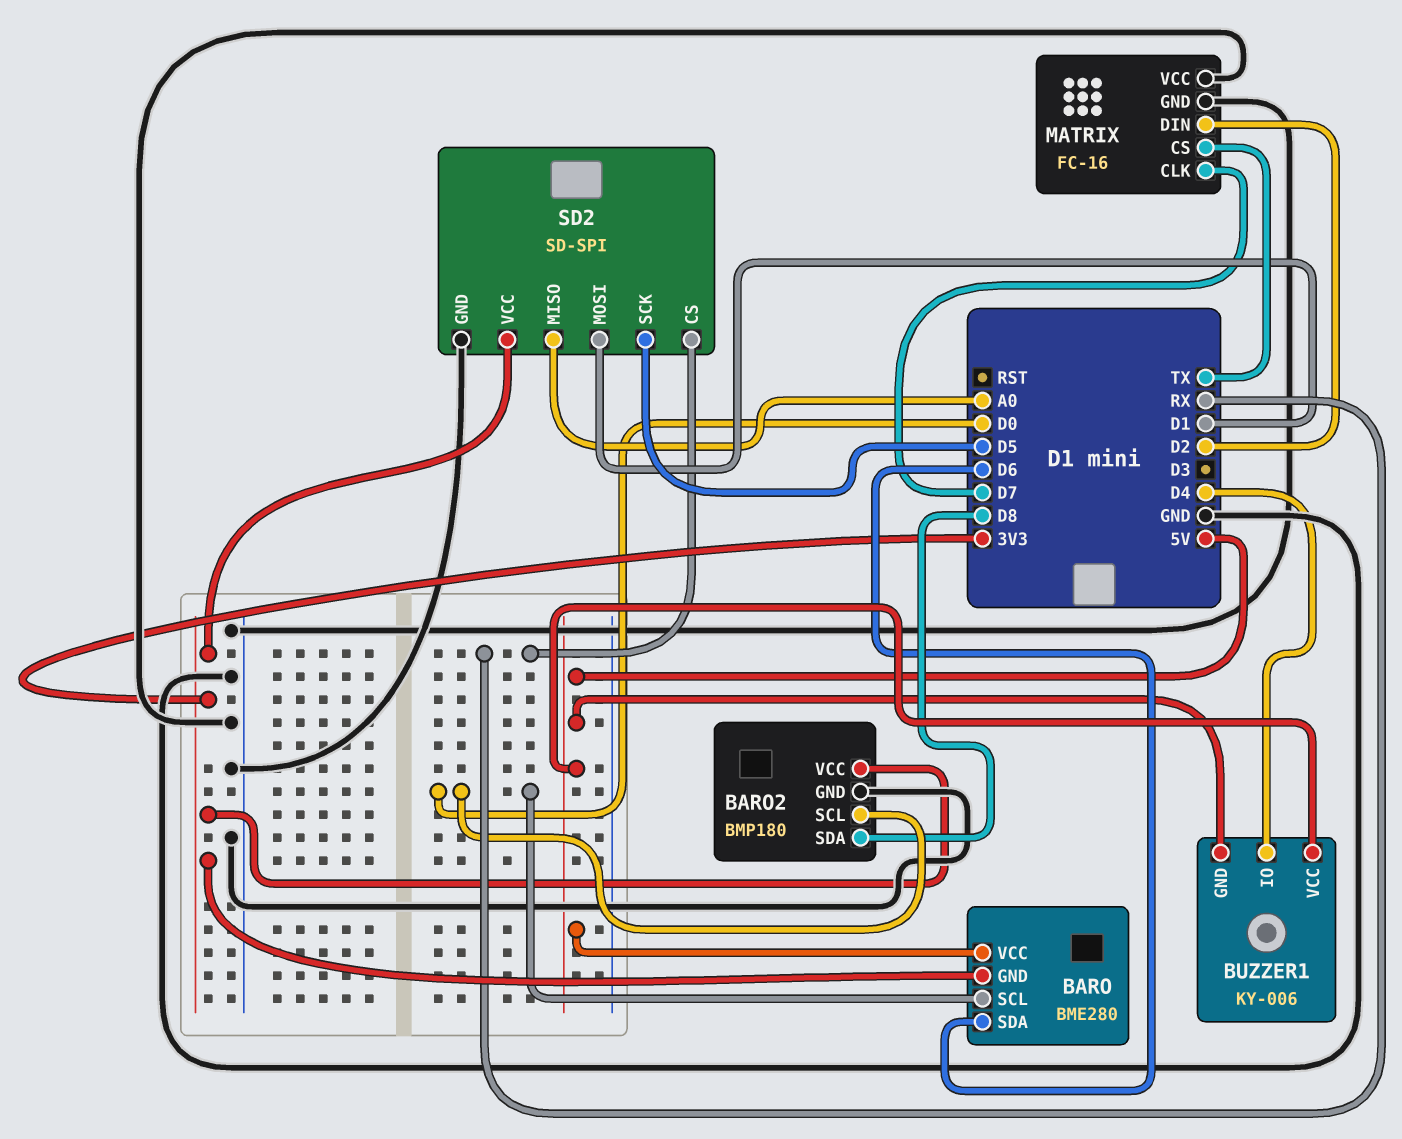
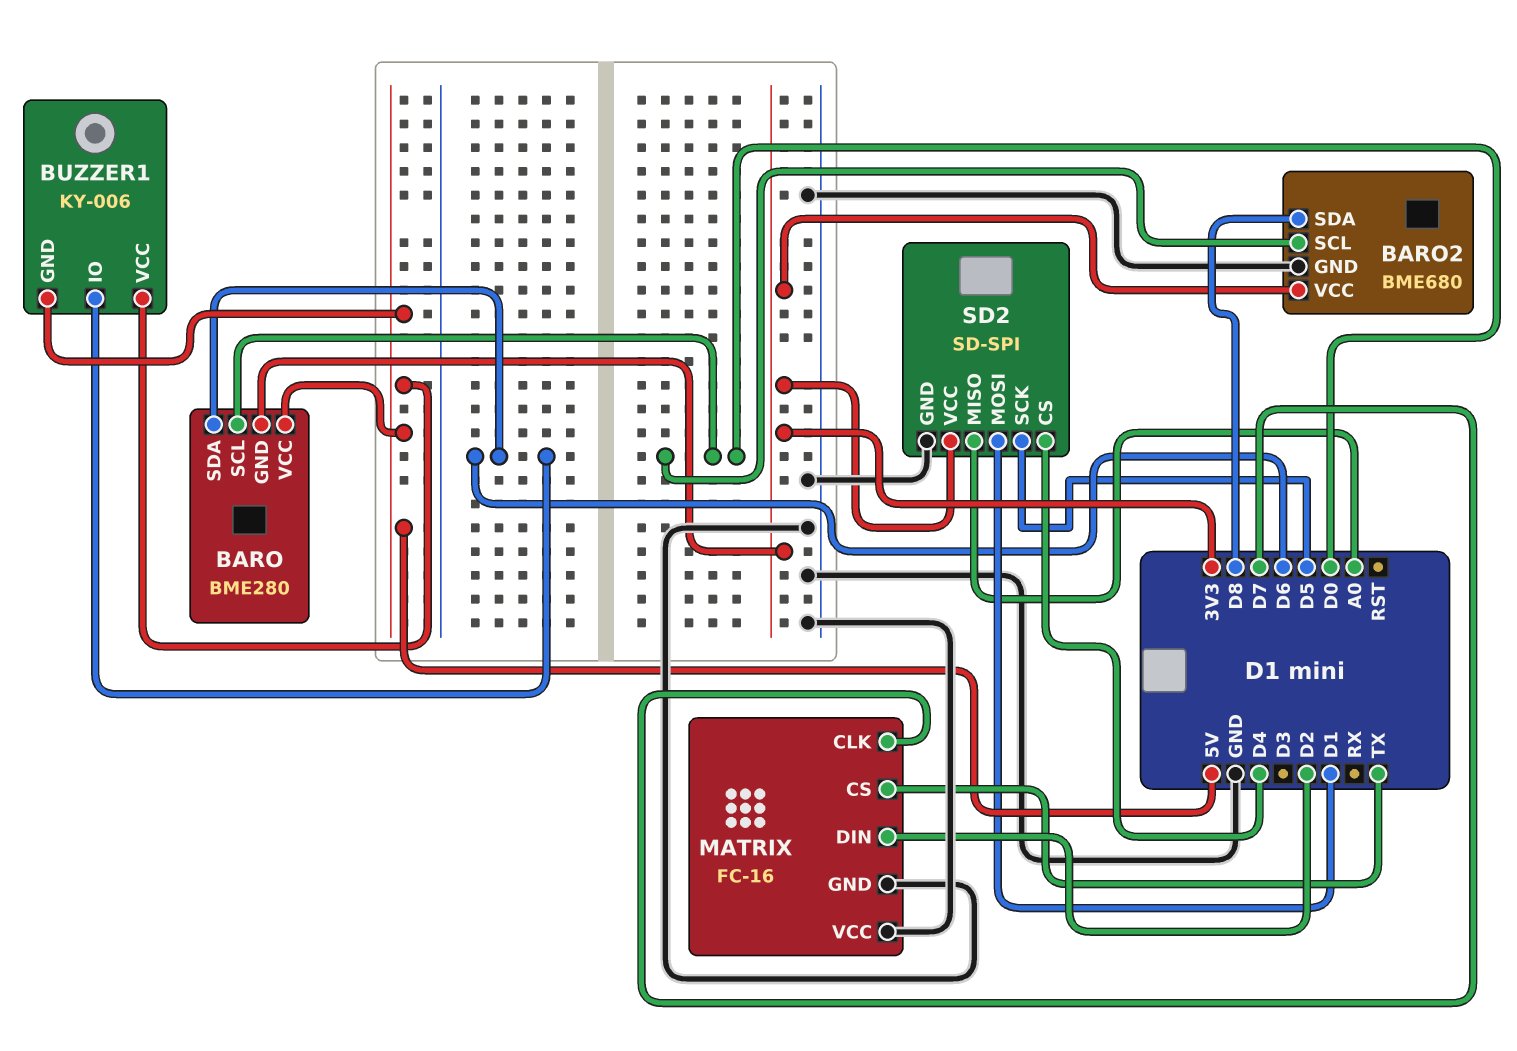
BARO2: BMP180 -> BME680
BUZZER1 pin IO: D4 -> D6
SD2 pin CS: RX -> D4

